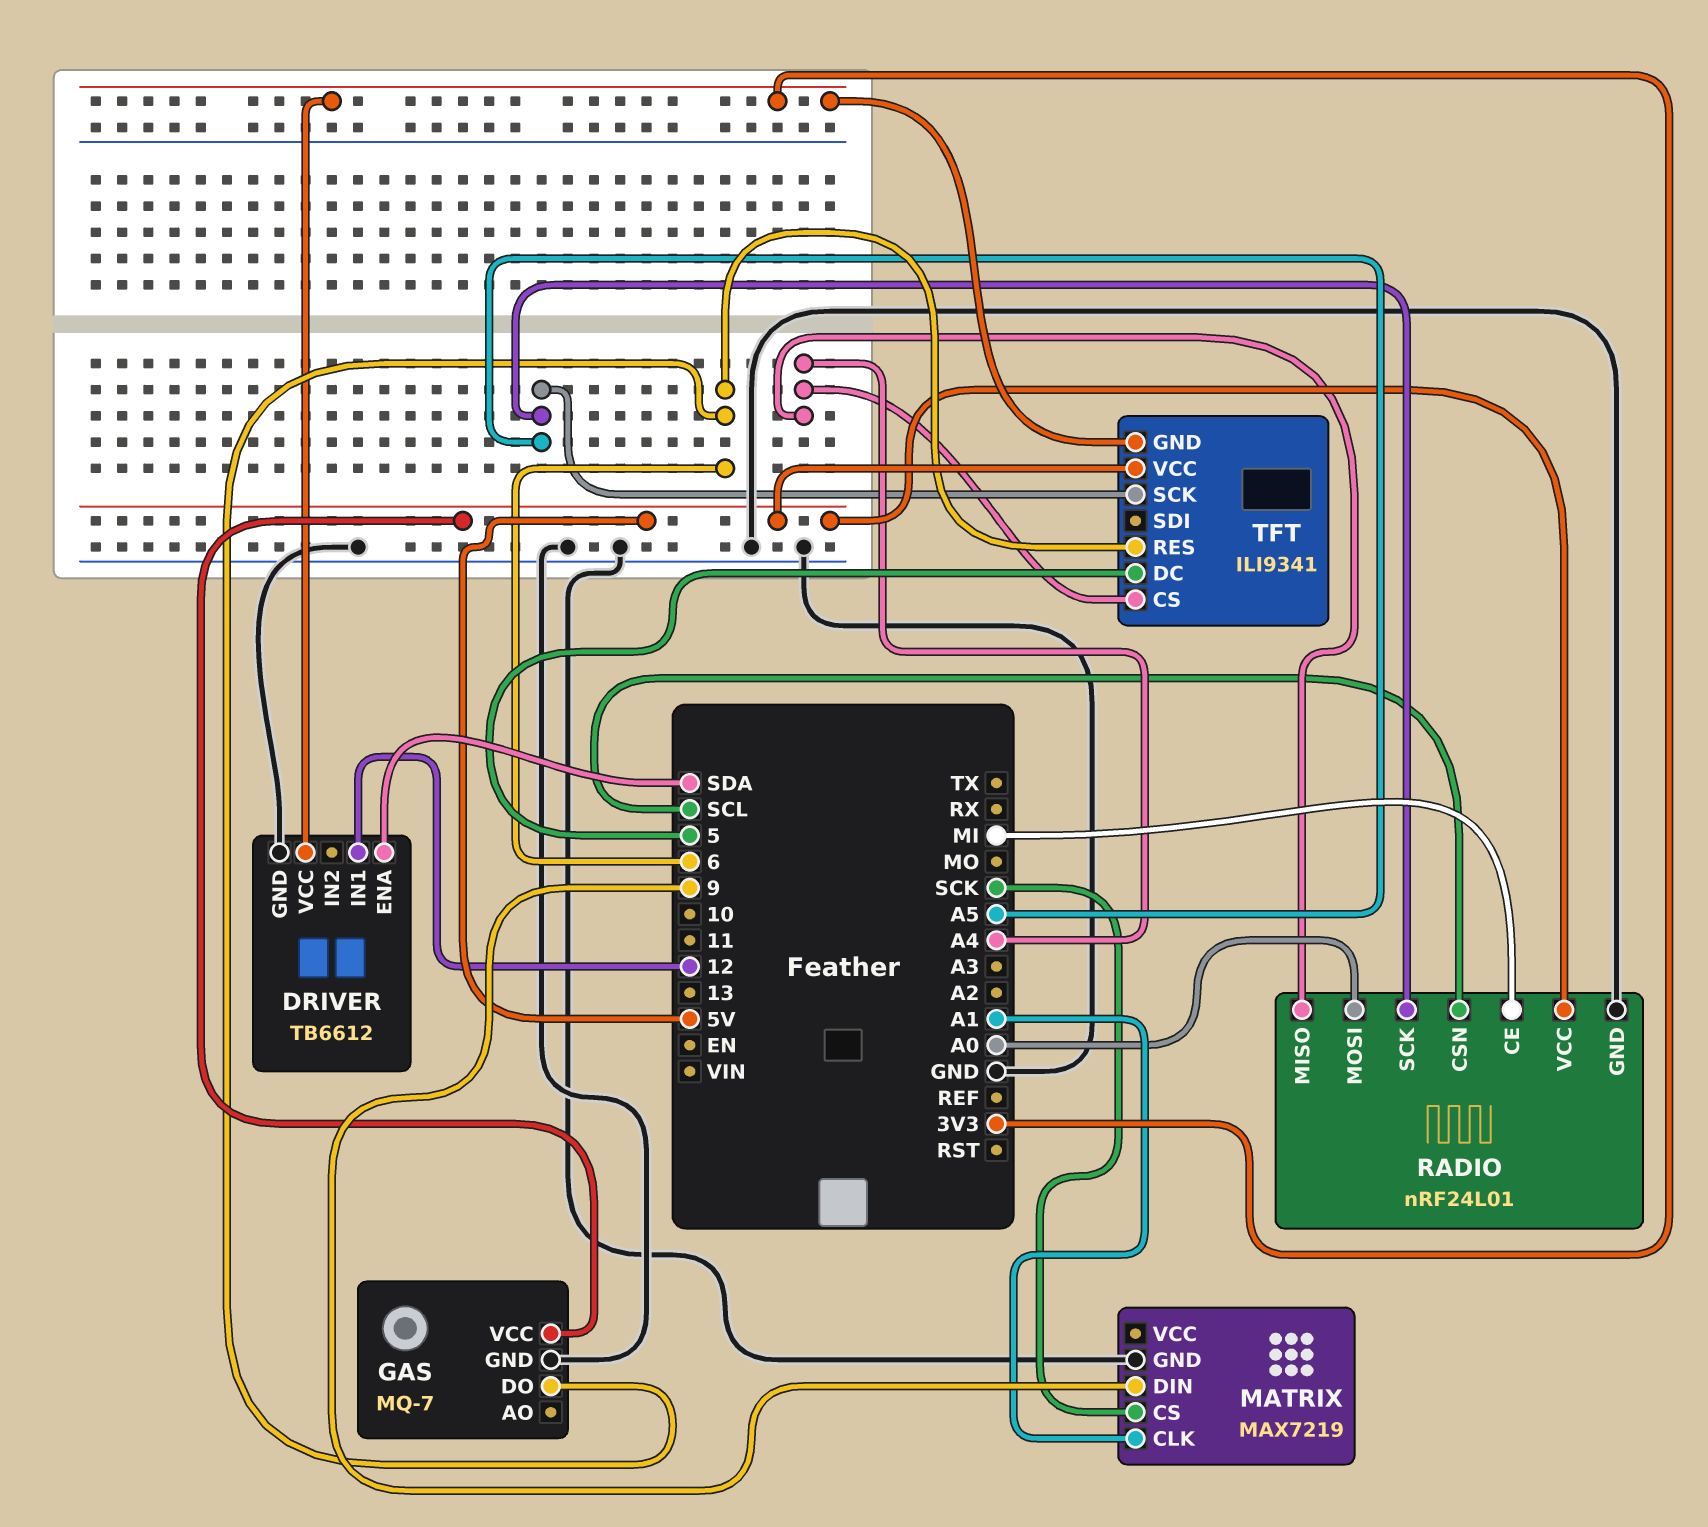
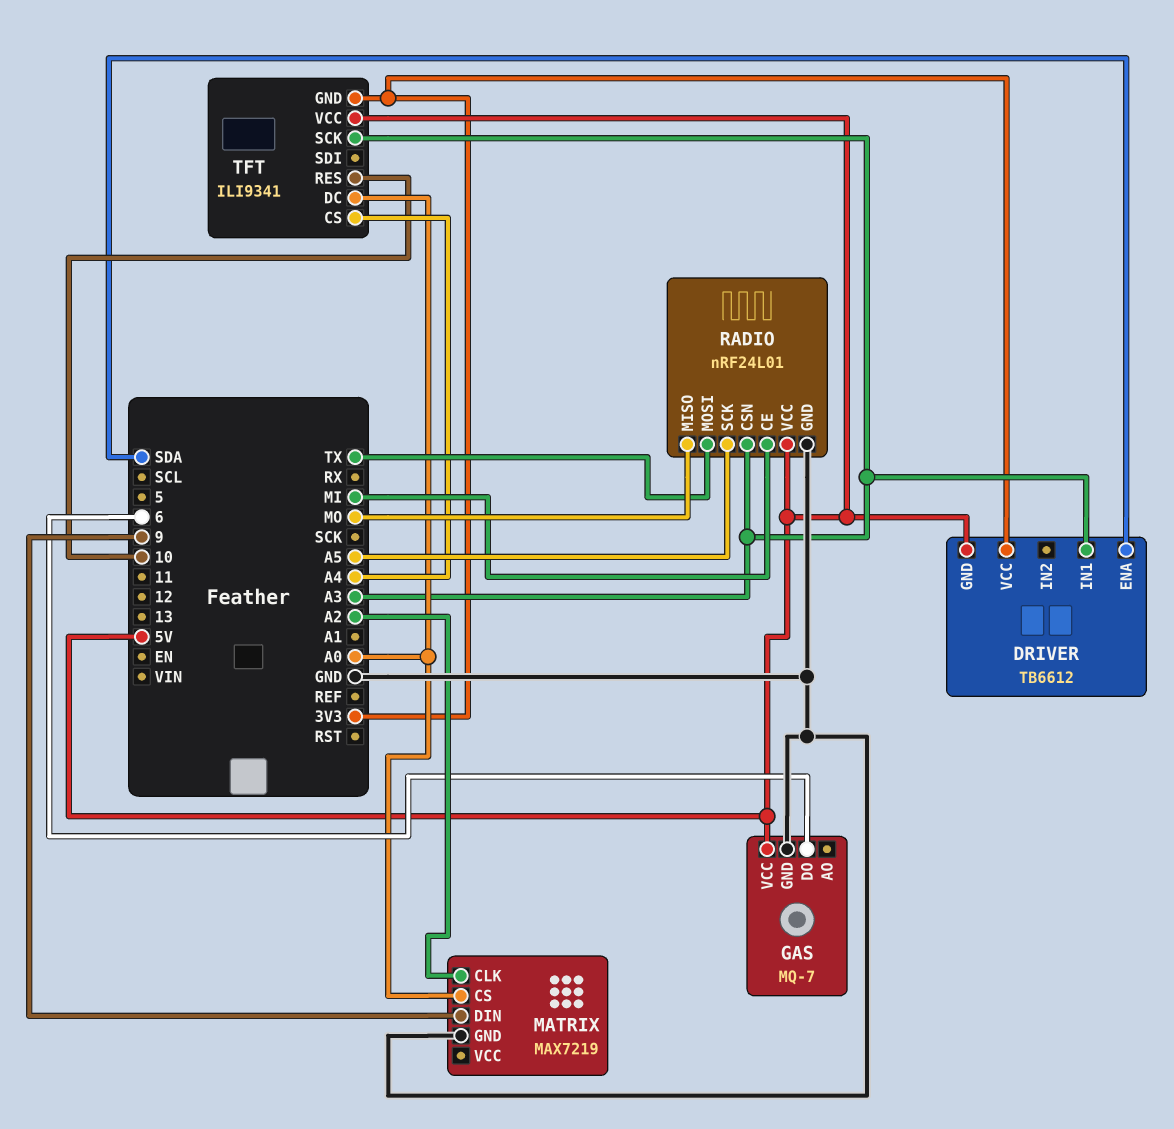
DRIVER pin GND: GND -> 5V
DRIVER pin IN1: 12 -> A3
MATRIX pin CLK: A1 -> A2
MATRIX pin CS: SCK -> A0
RADIO pin CSN: SCL -> A3
RADIO pin MISO: A4 -> MO
RADIO pin MOSI: A0 -> TX
TFT pin DC: 5 -> A0
TFT pin RES: 6 -> 10
TFT pin SCK: A5 -> A3

